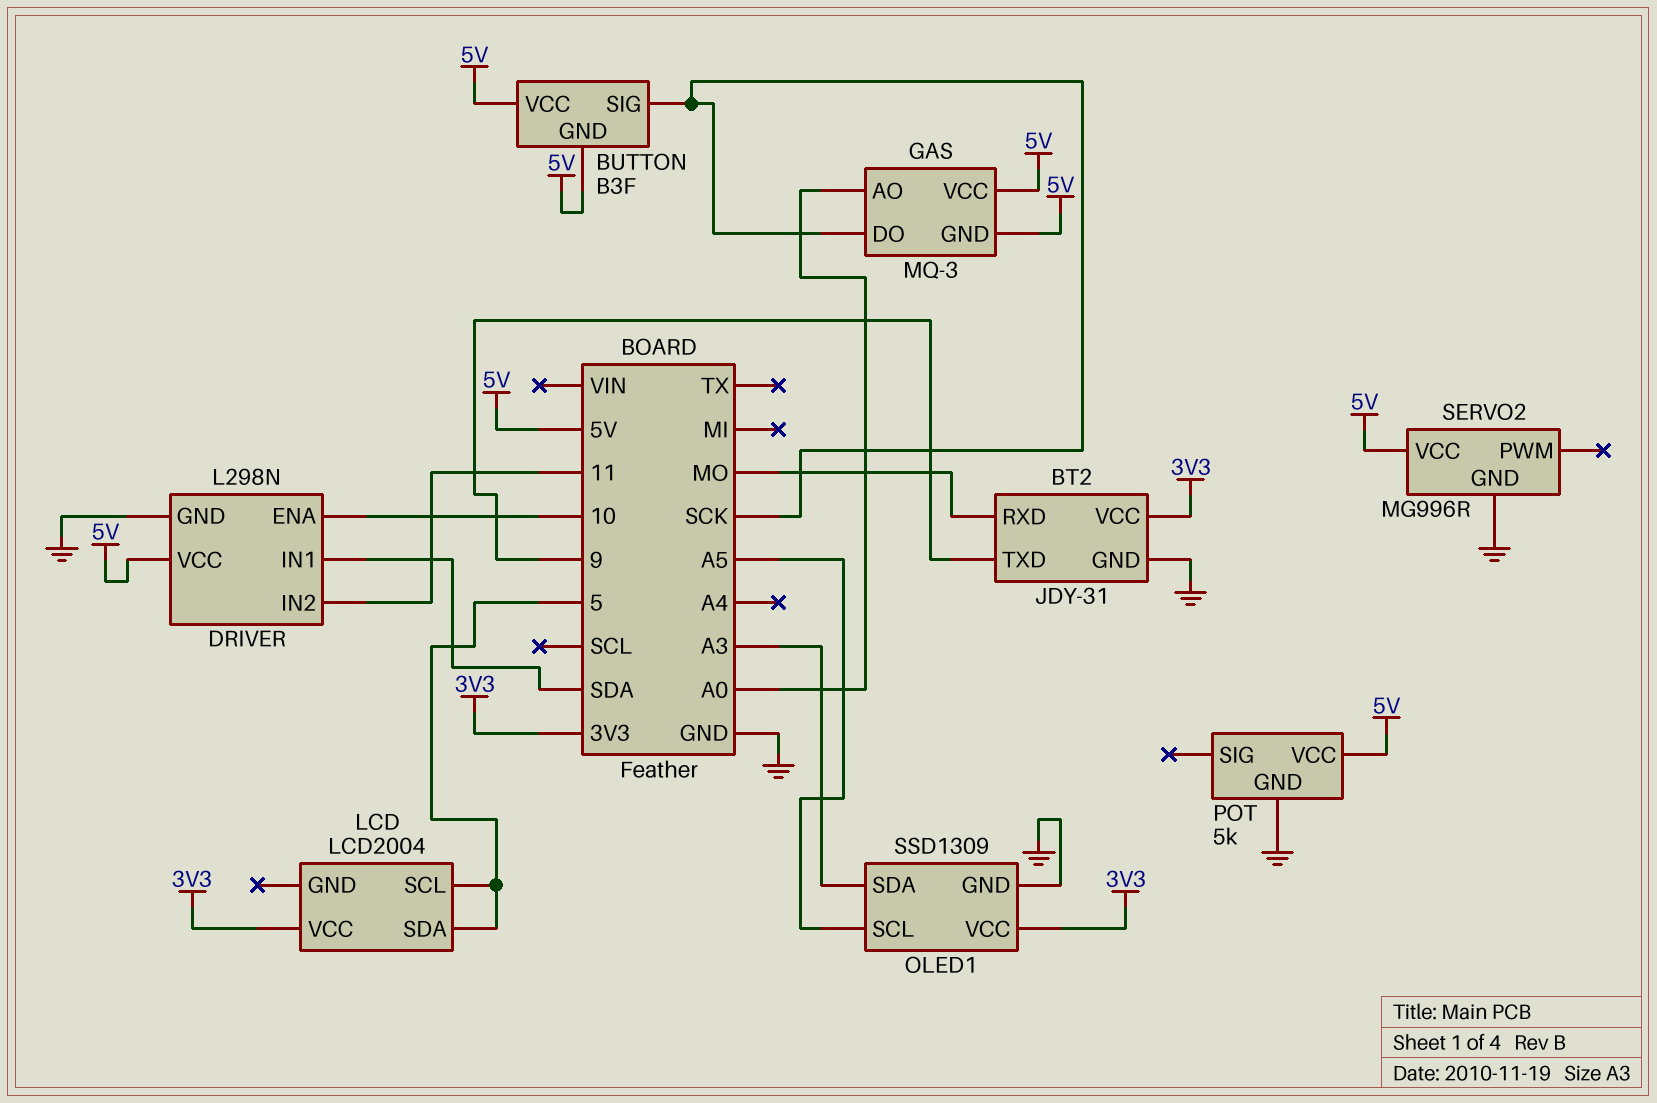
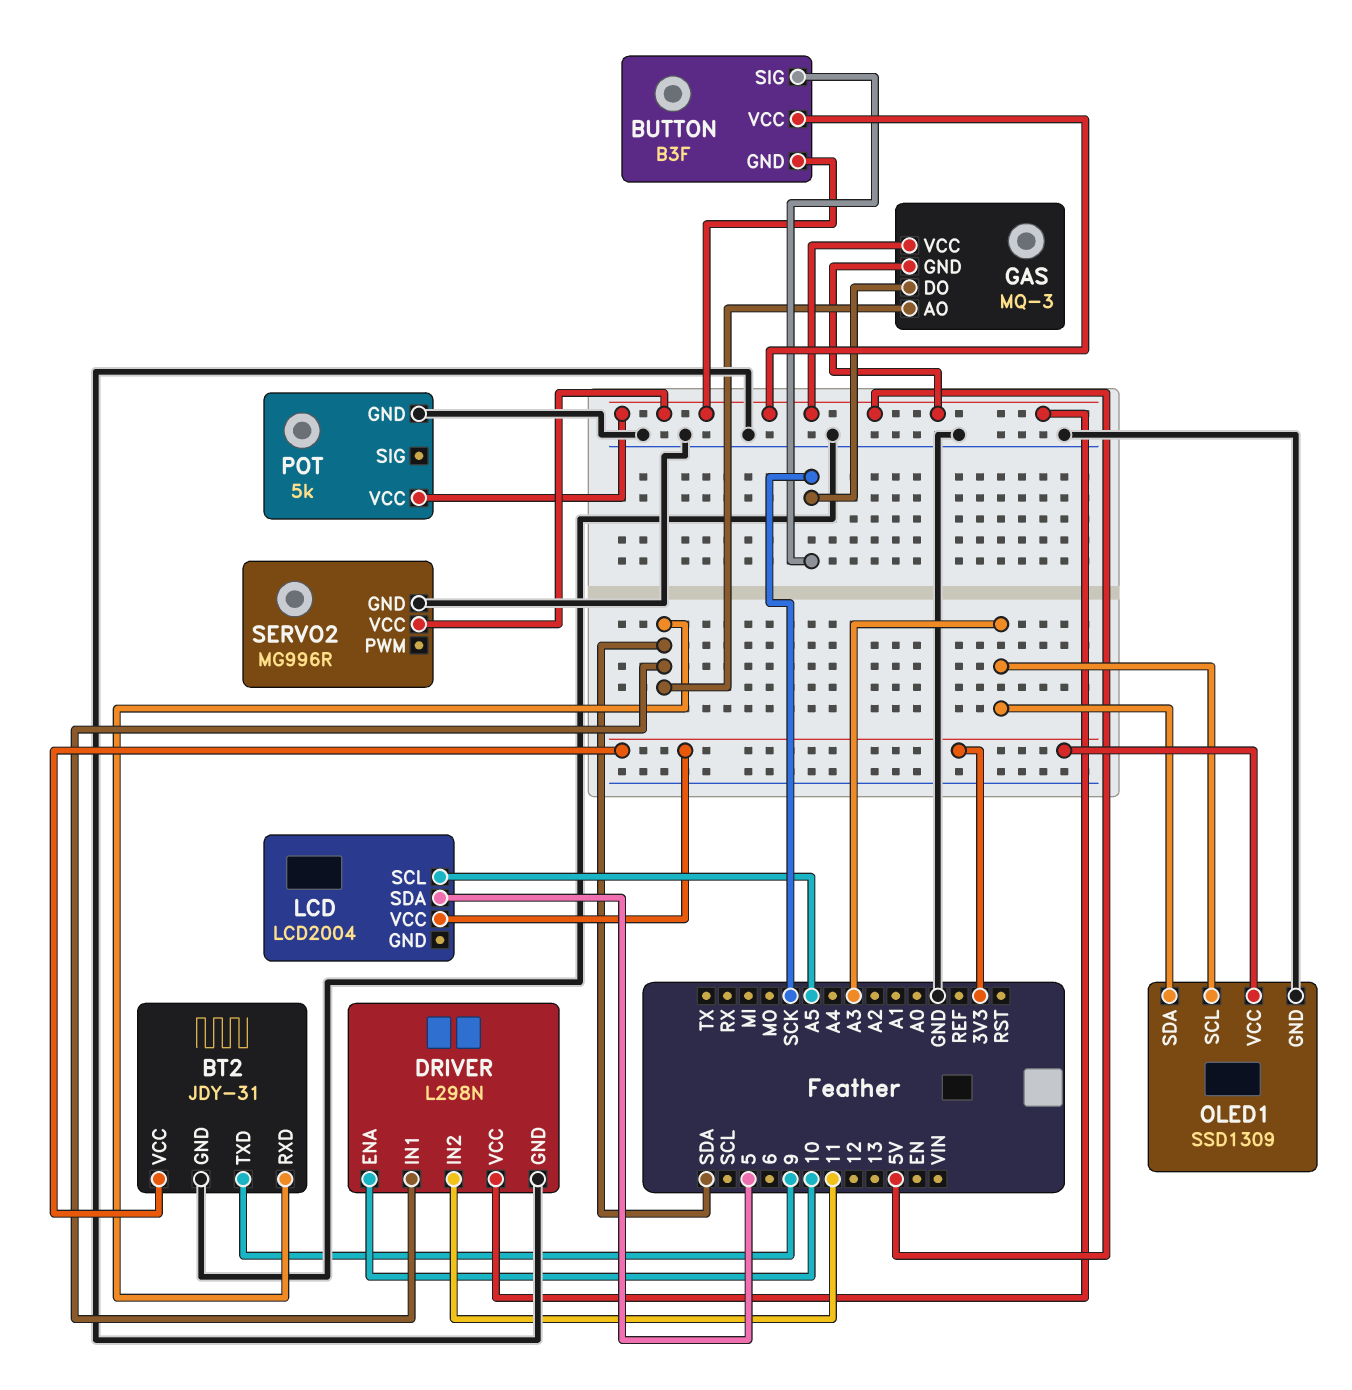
BT2 pin RXD: MO -> SDA
GAS pin AO: A0 -> SDA
LCD pin SCL: 5 -> A5
OLED1 pin SCL: A5 -> A3

